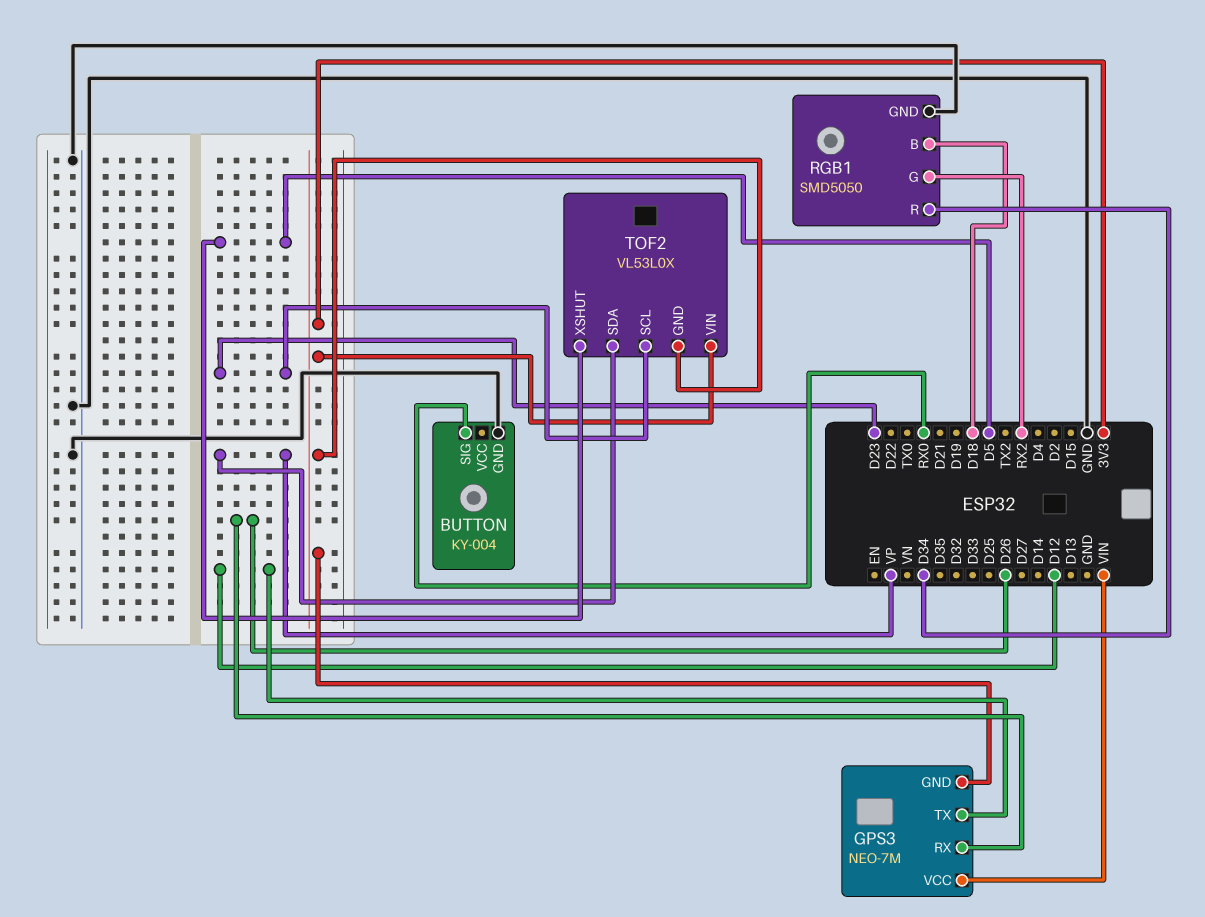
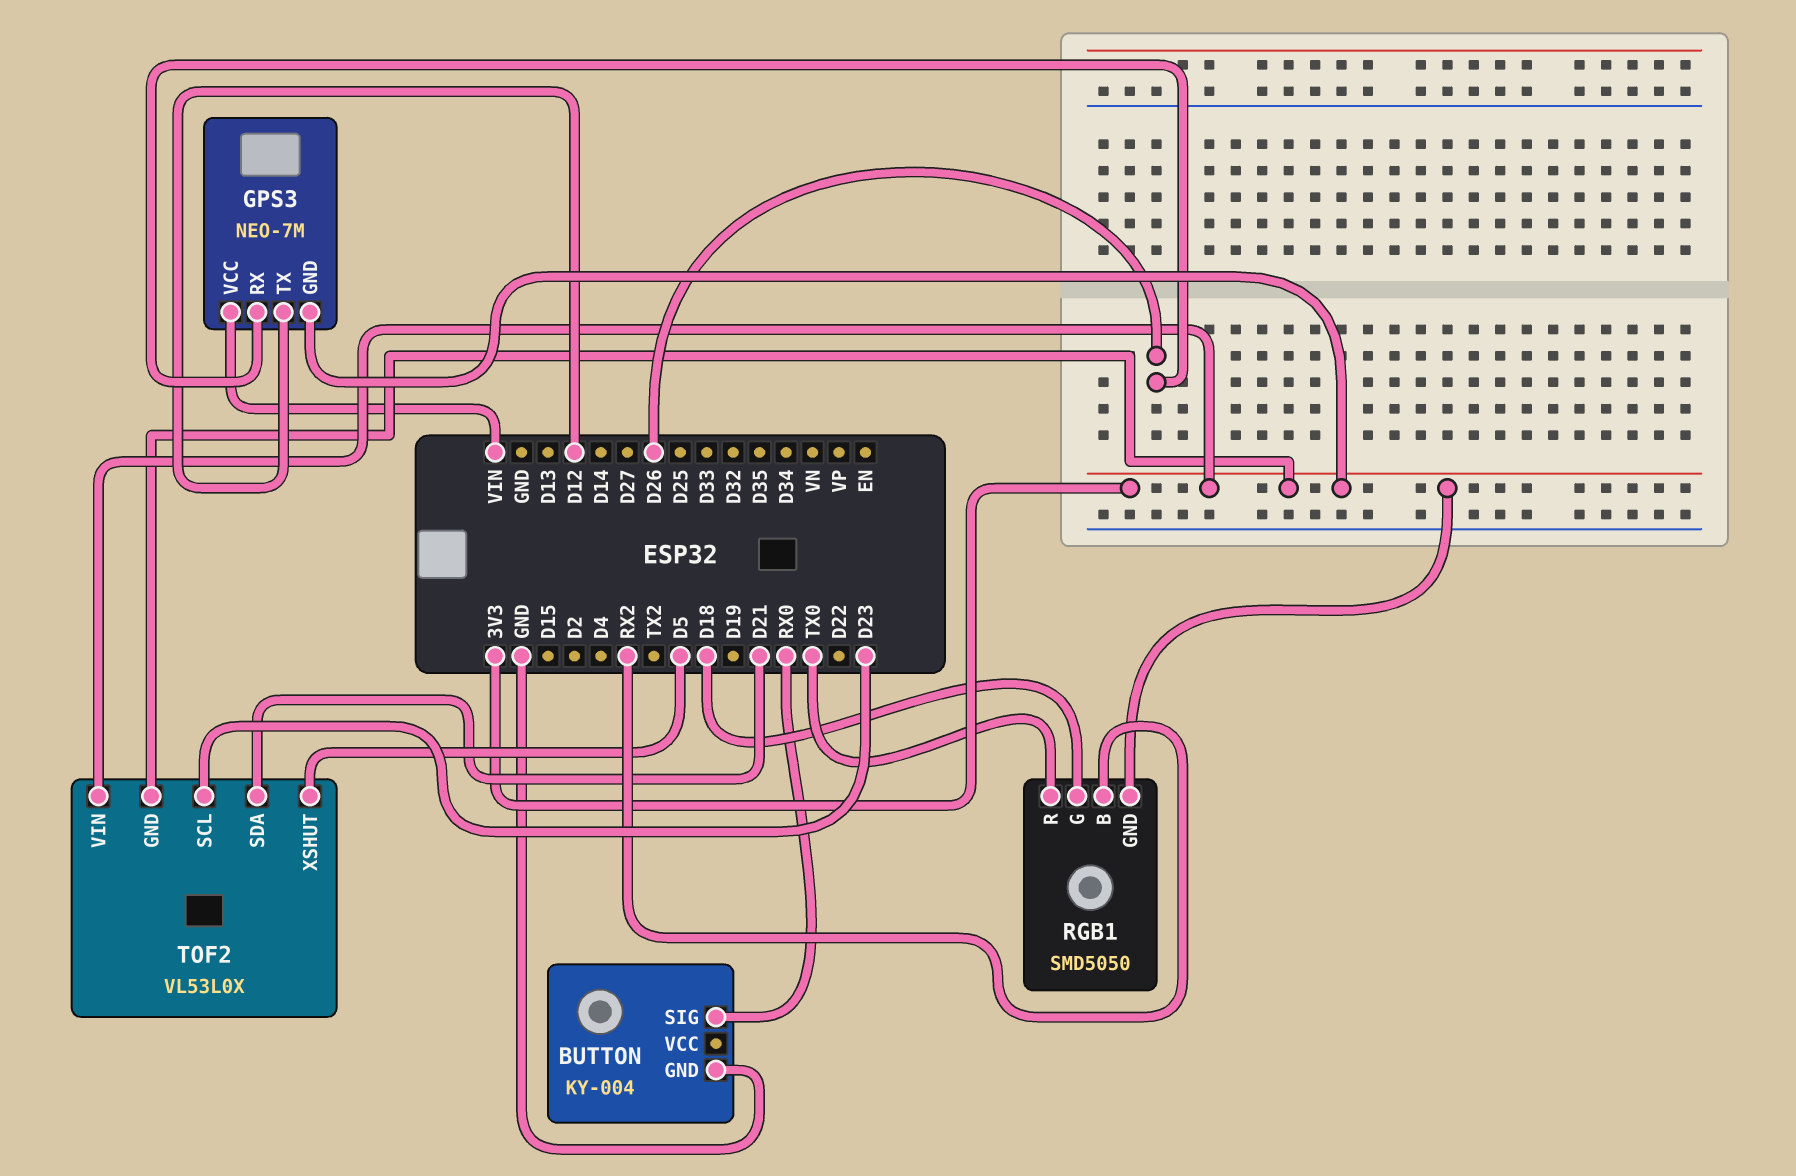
RGB1 pin B: D18 -> RX2
RGB1 pin G: RX2 -> D18
RGB1 pin GND: GND -> 3V3
RGB1 pin R: D34 -> TX0
TOF2 pin SDA: VP -> D21

